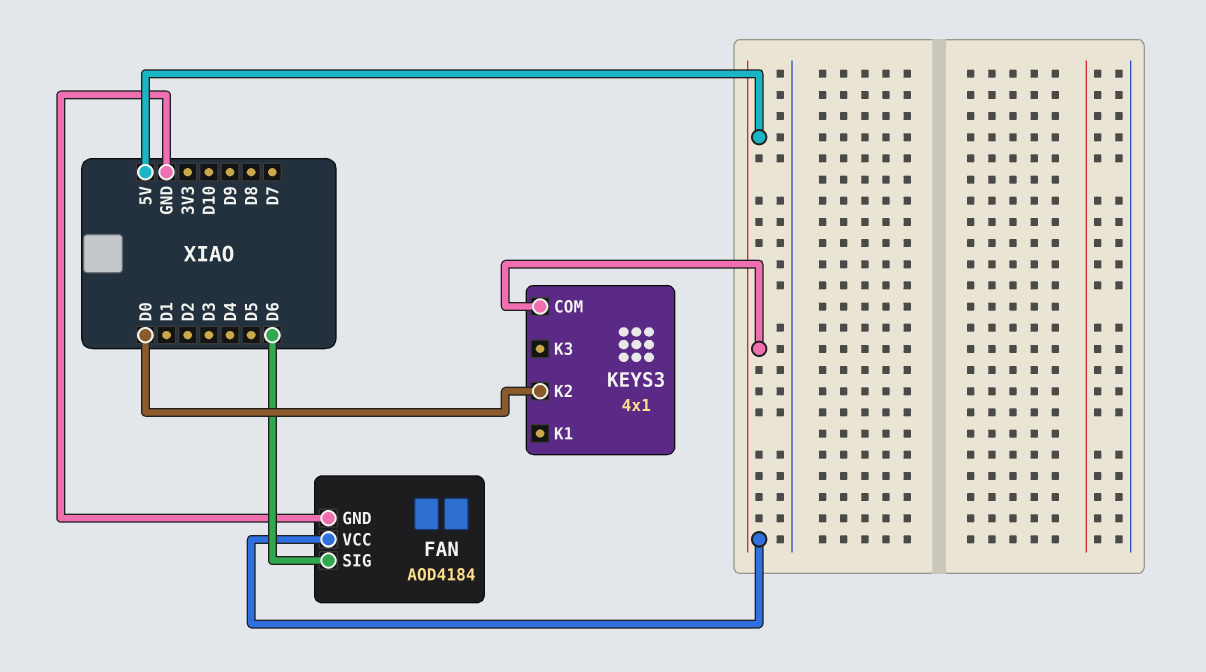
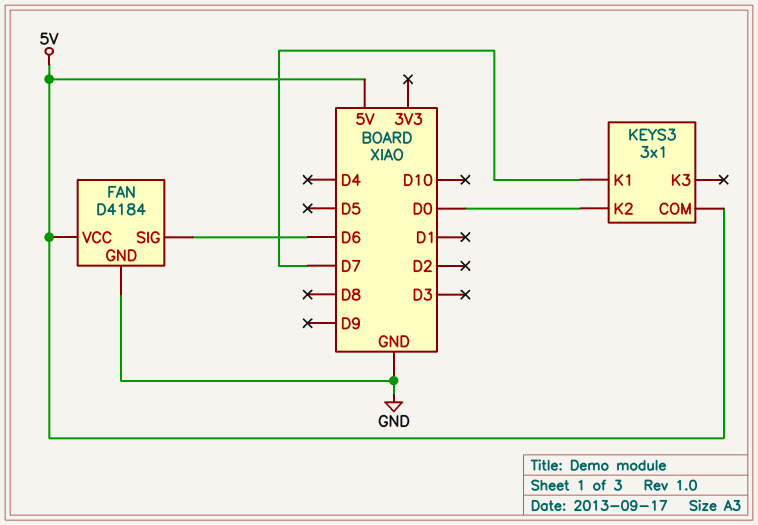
FAN: AOD4184 -> D4184
KEYS3: 4x1 -> 3x1
KEYS3 pin K1: none -> D7

